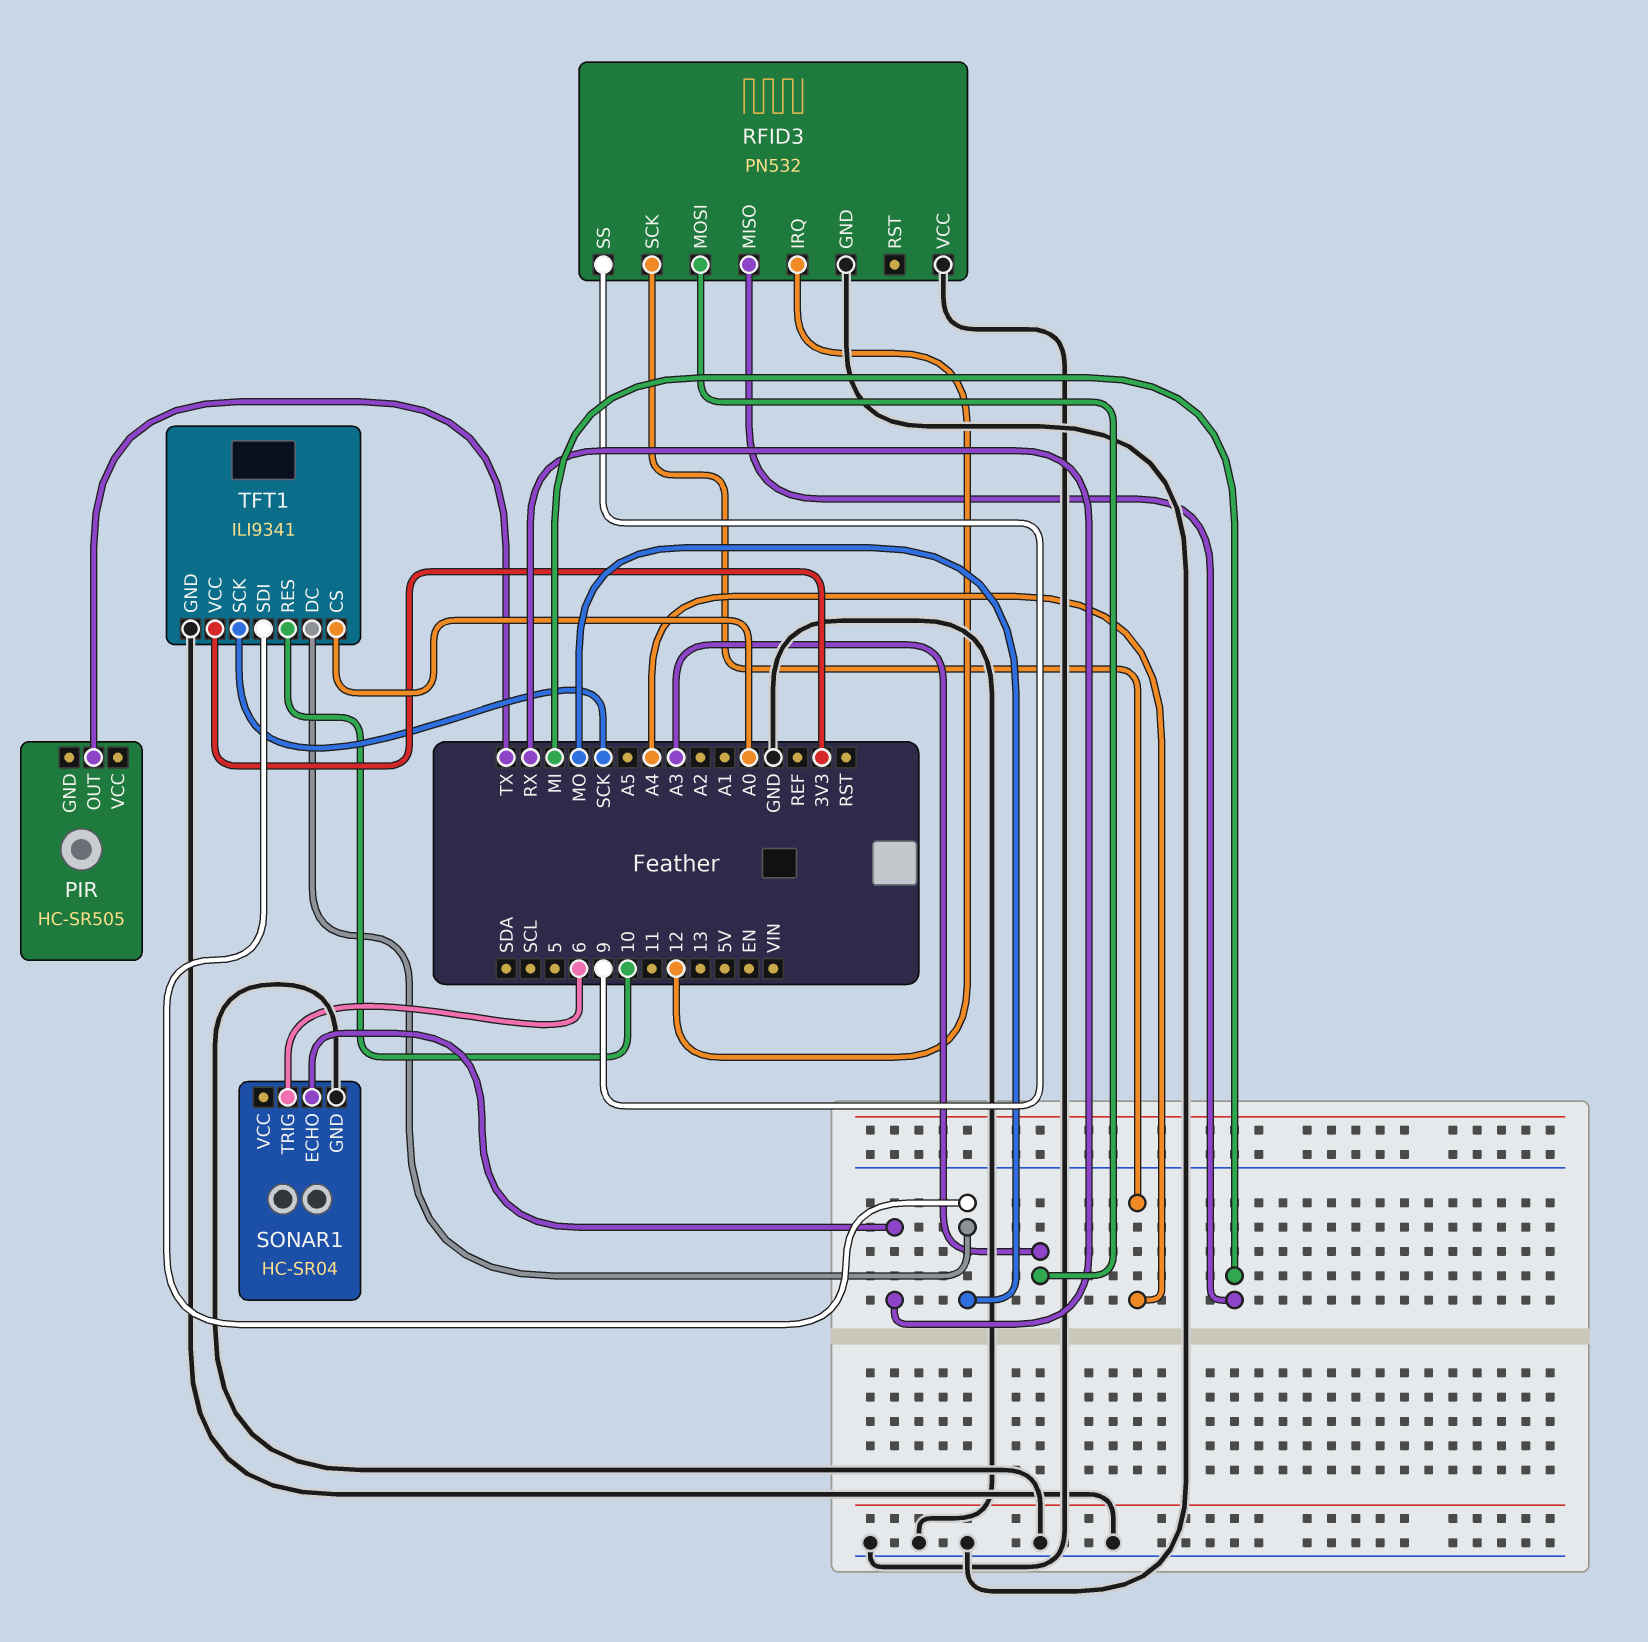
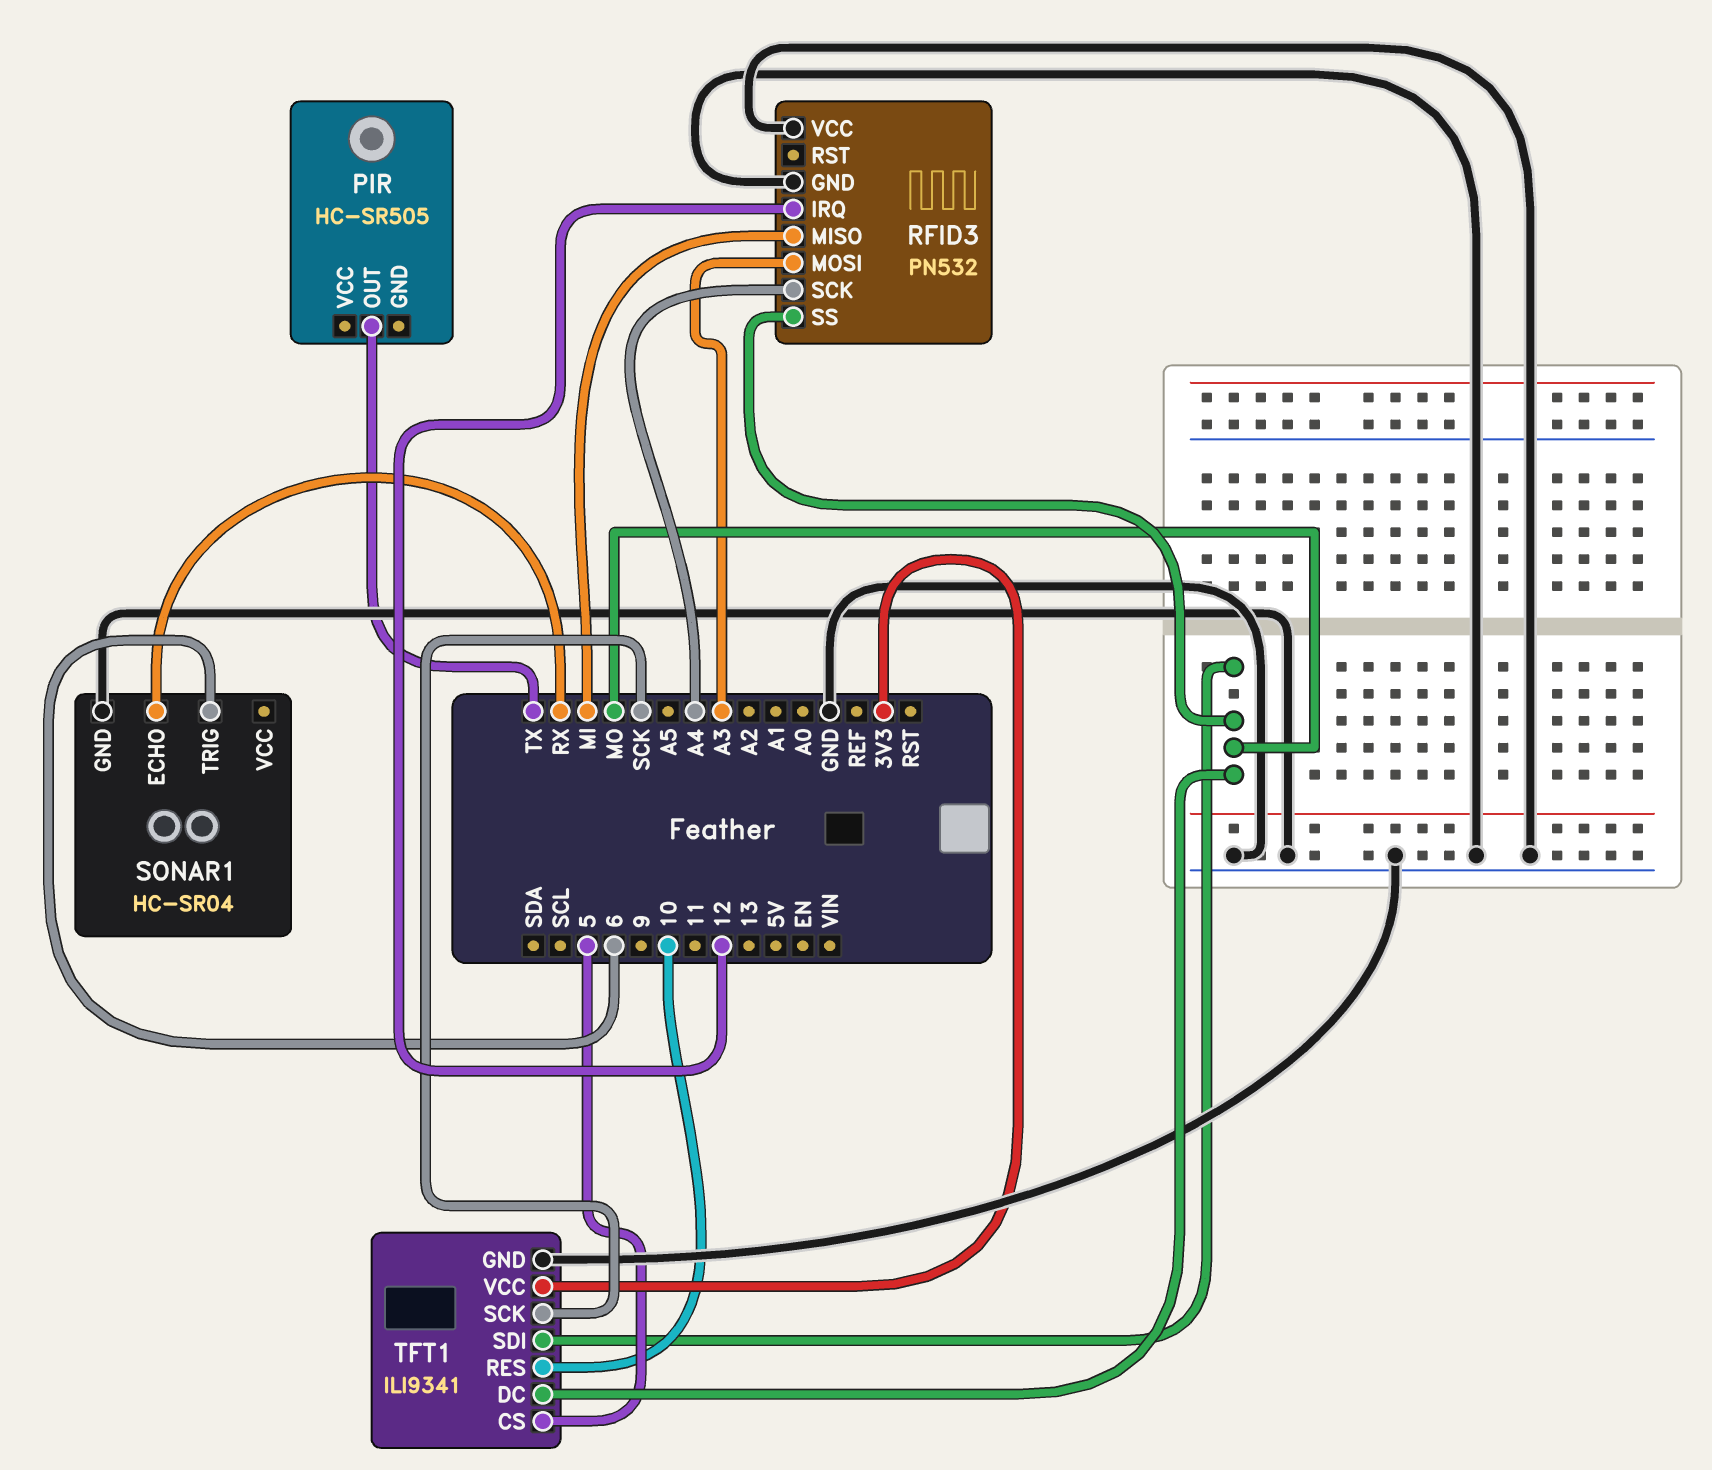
RFID3 pin SS: 9 -> MO
TFT1 pin CS: A0 -> 5

